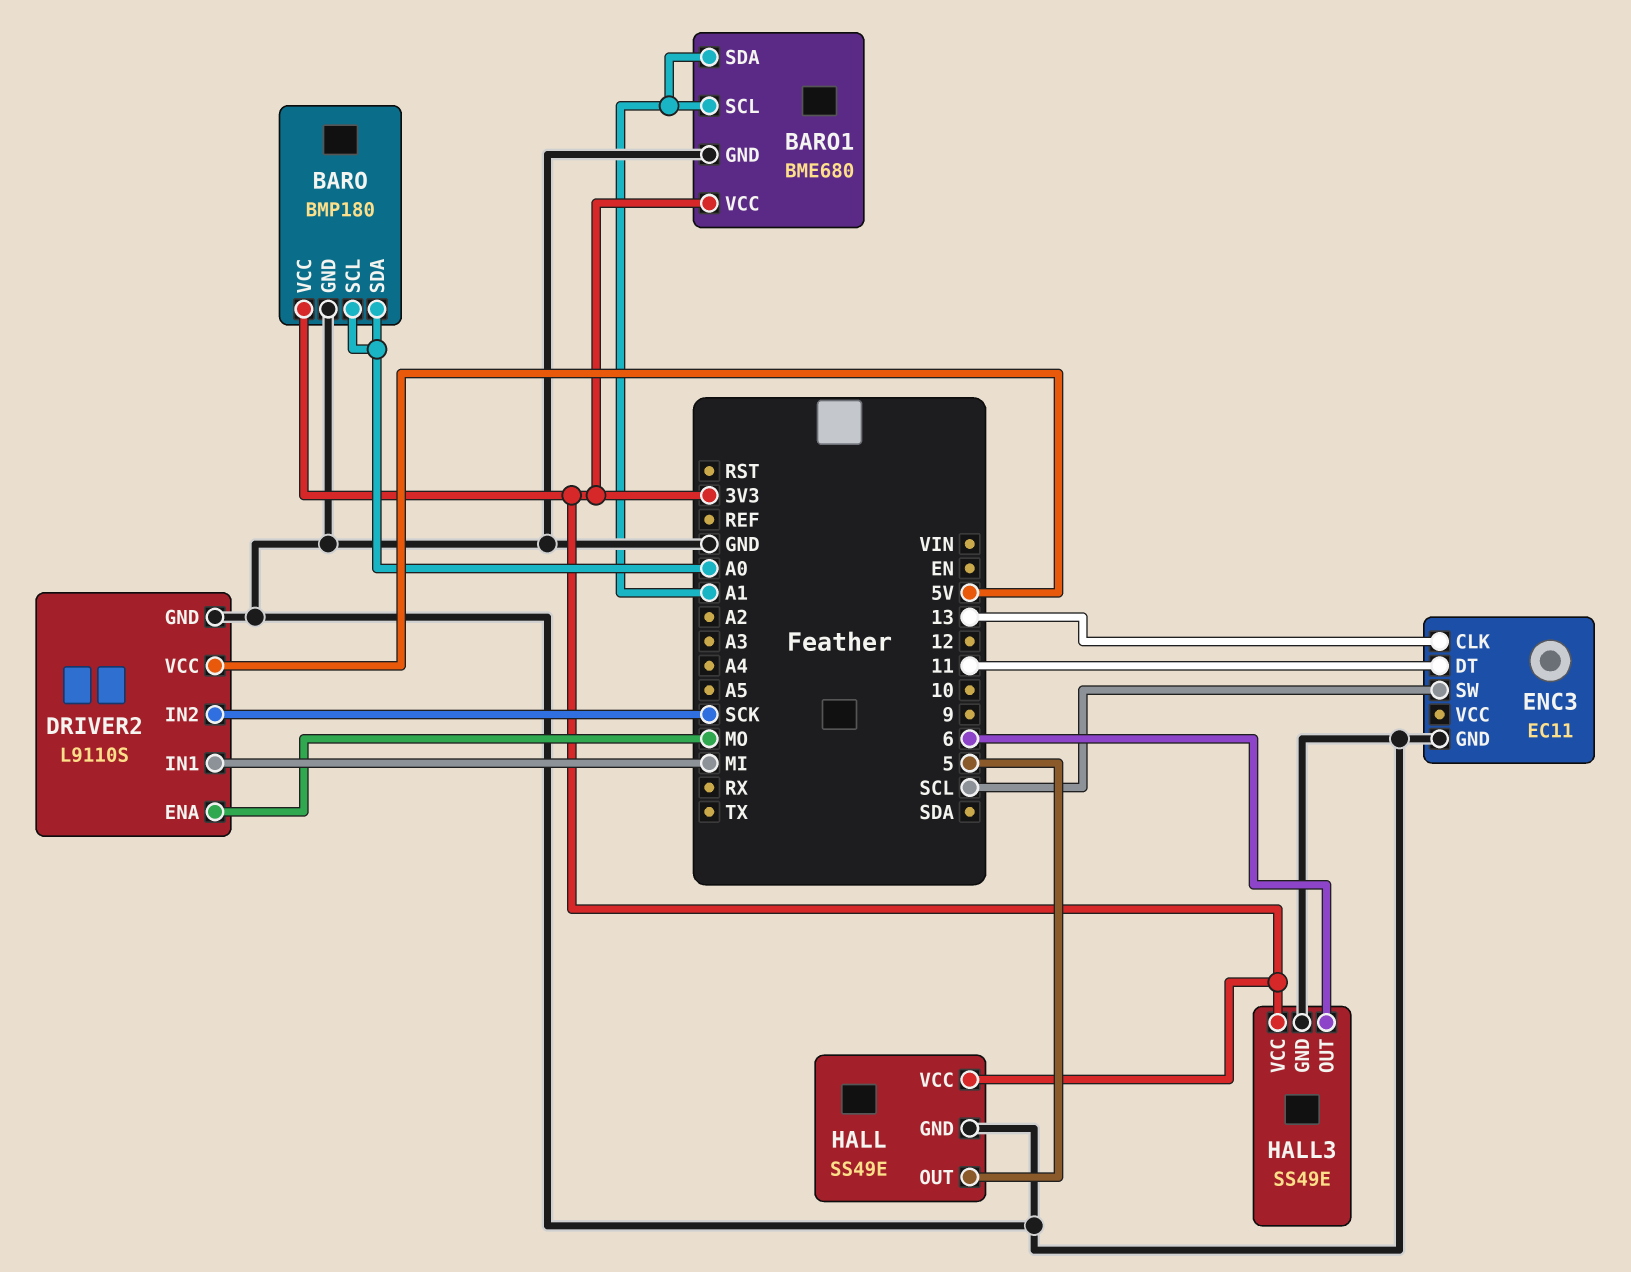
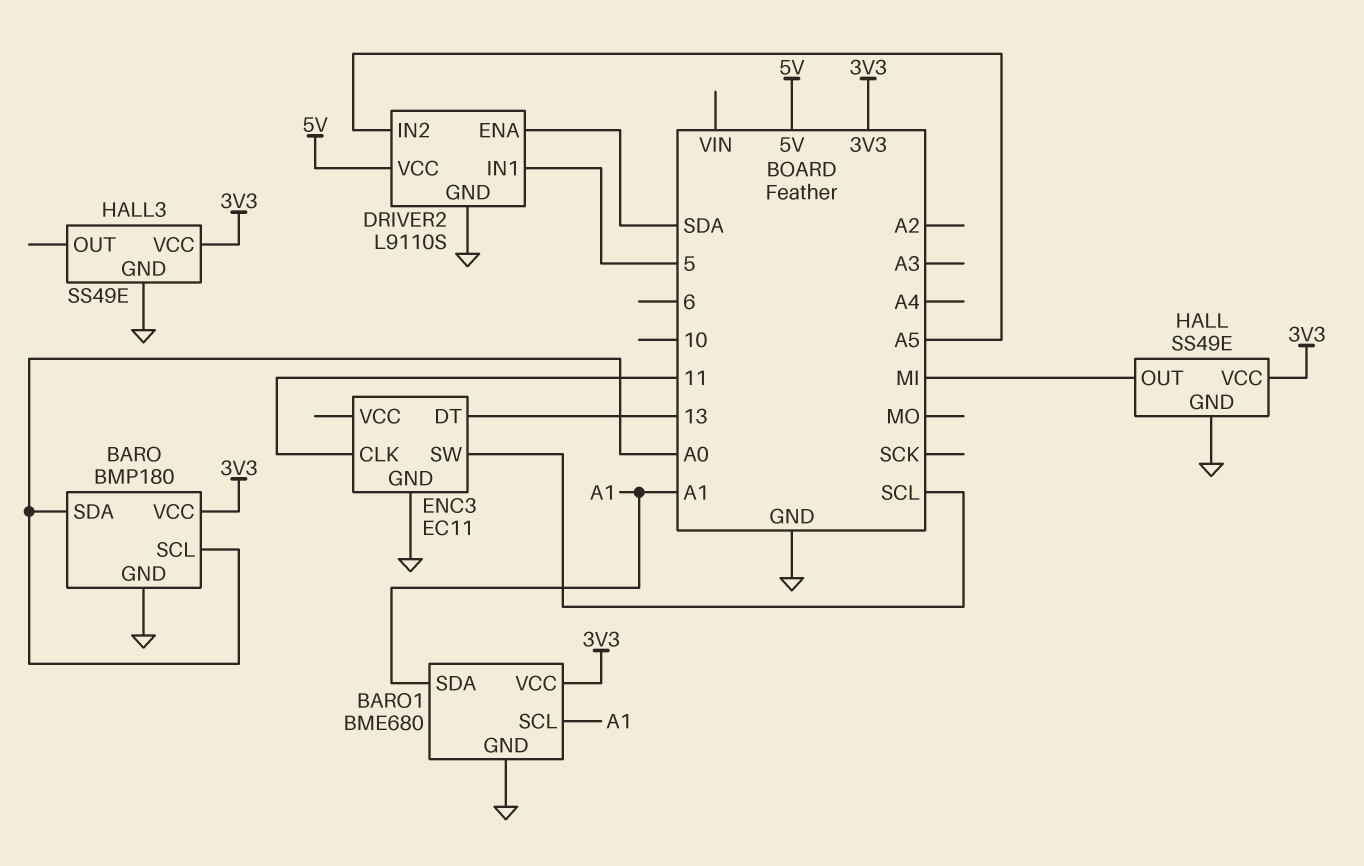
DRIVER2 pin ENA: MO -> SDA
DRIVER2 pin IN1: MI -> 5
DRIVER2 pin IN2: SCK -> A5
ENC3 pin CLK: 13 -> 11
ENC3 pin DT: 11 -> 13
HALL pin OUT: 5 -> MI
HALL3 pin OUT: 6 -> none

